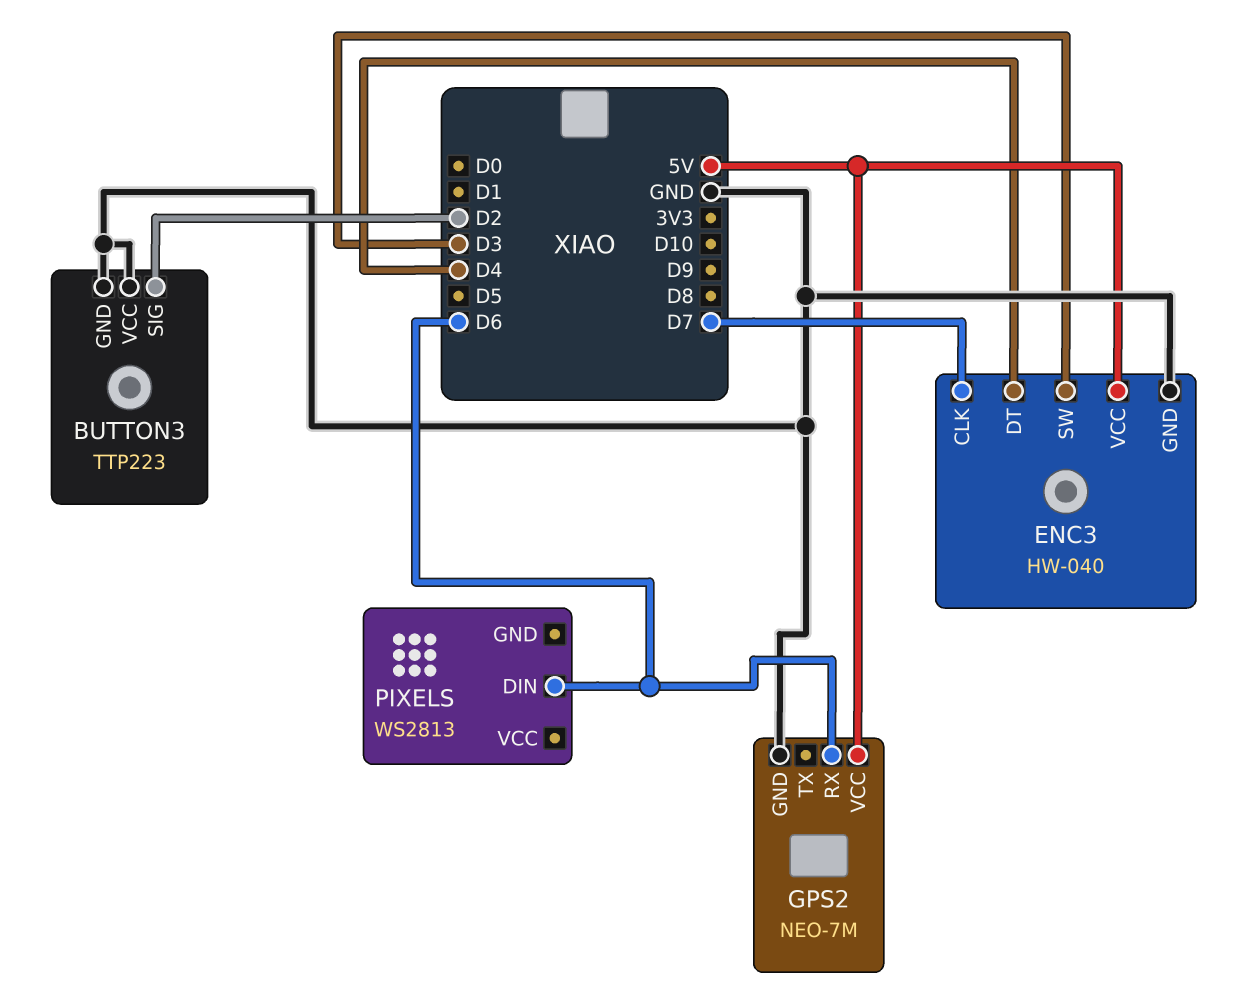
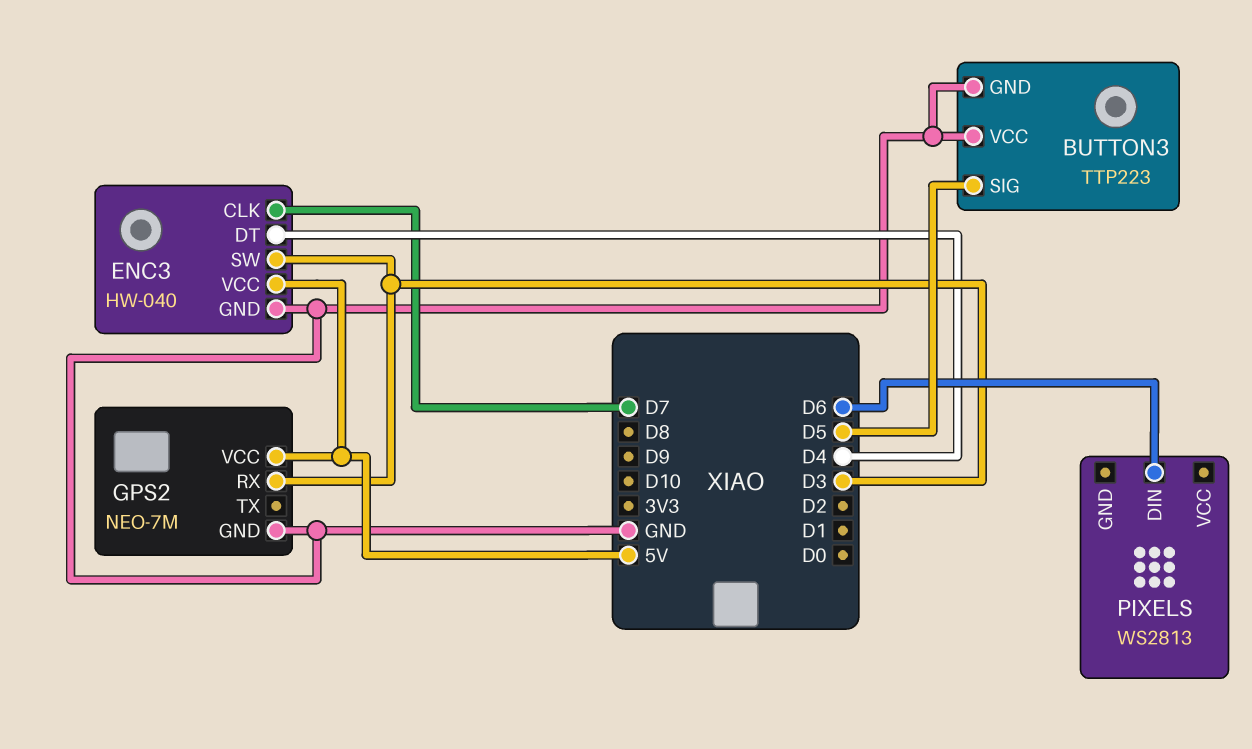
BUTTON3 pin SIG: D2 -> D5
GPS2 pin RX: D6 -> D3

